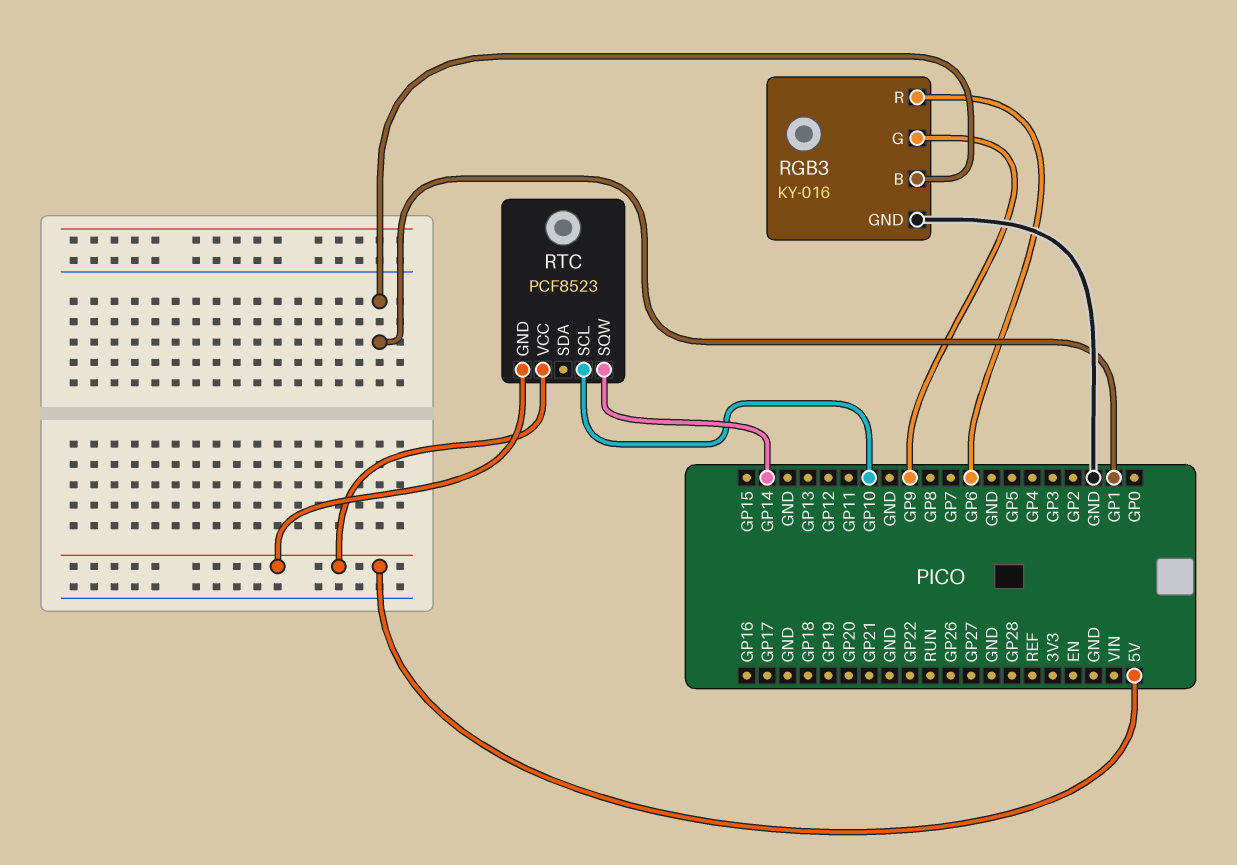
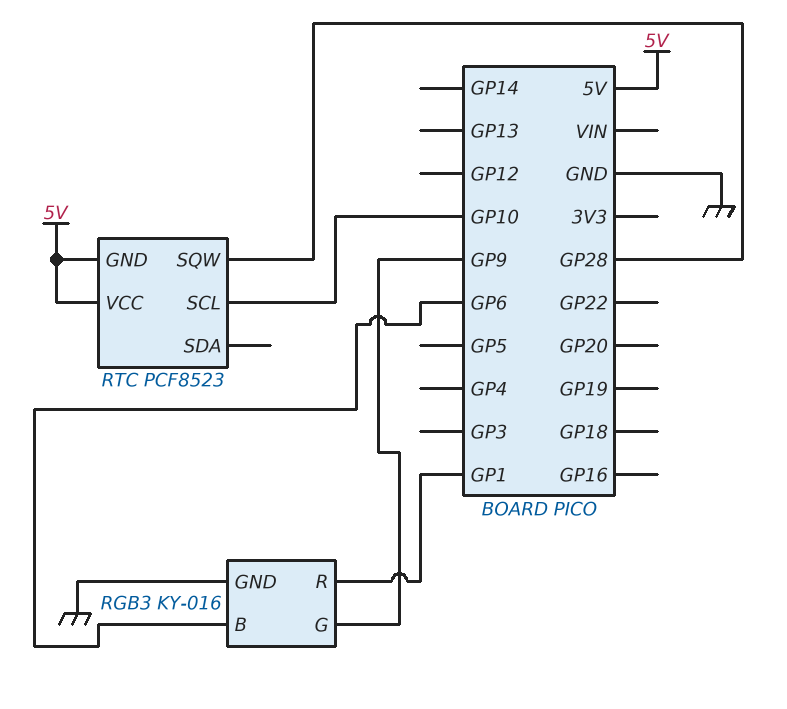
RGB3 pin B: GP1 -> GP6
RGB3 pin R: GP6 -> GP1
RTC pin SQW: GP14 -> GP28

